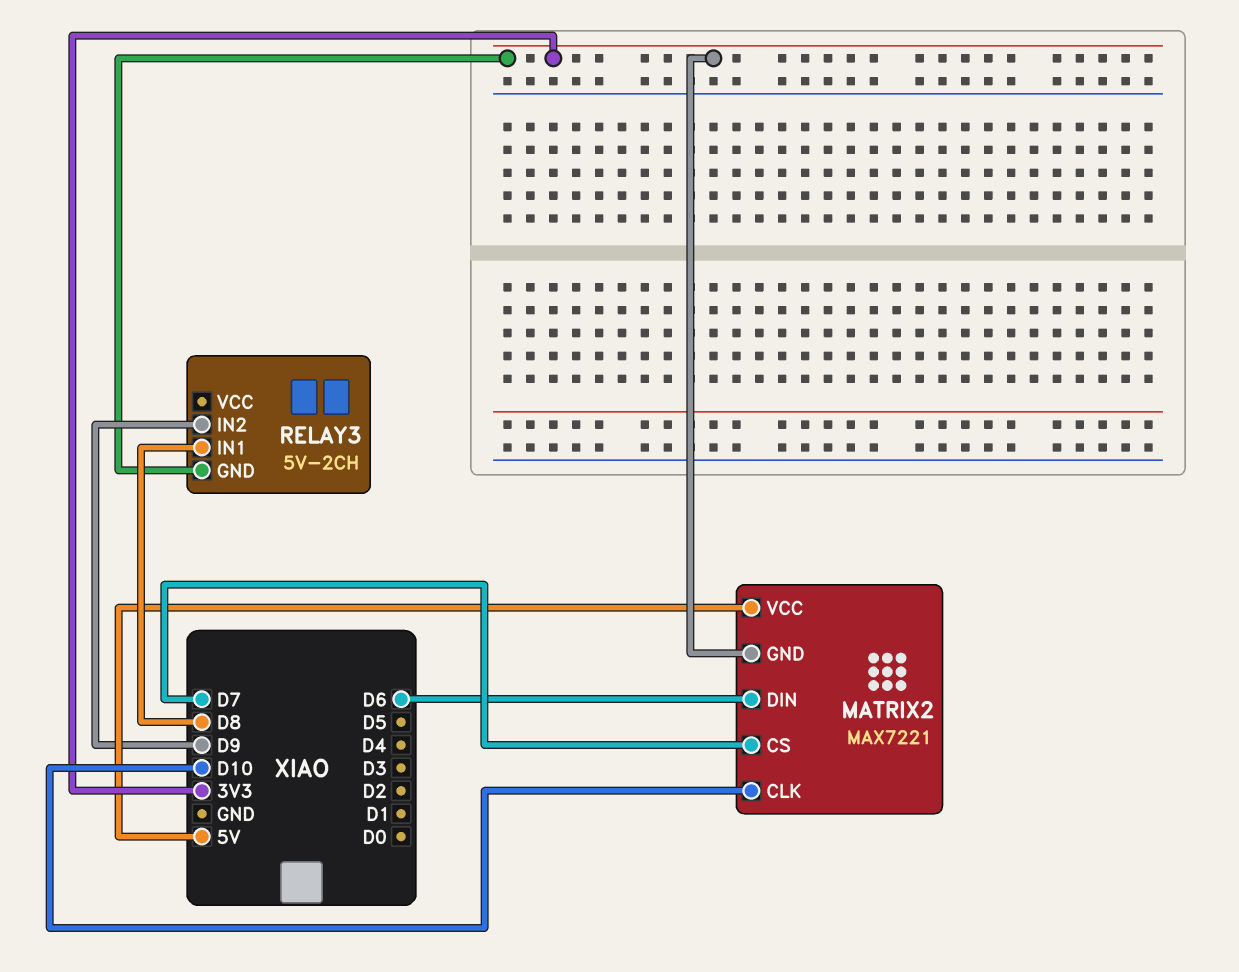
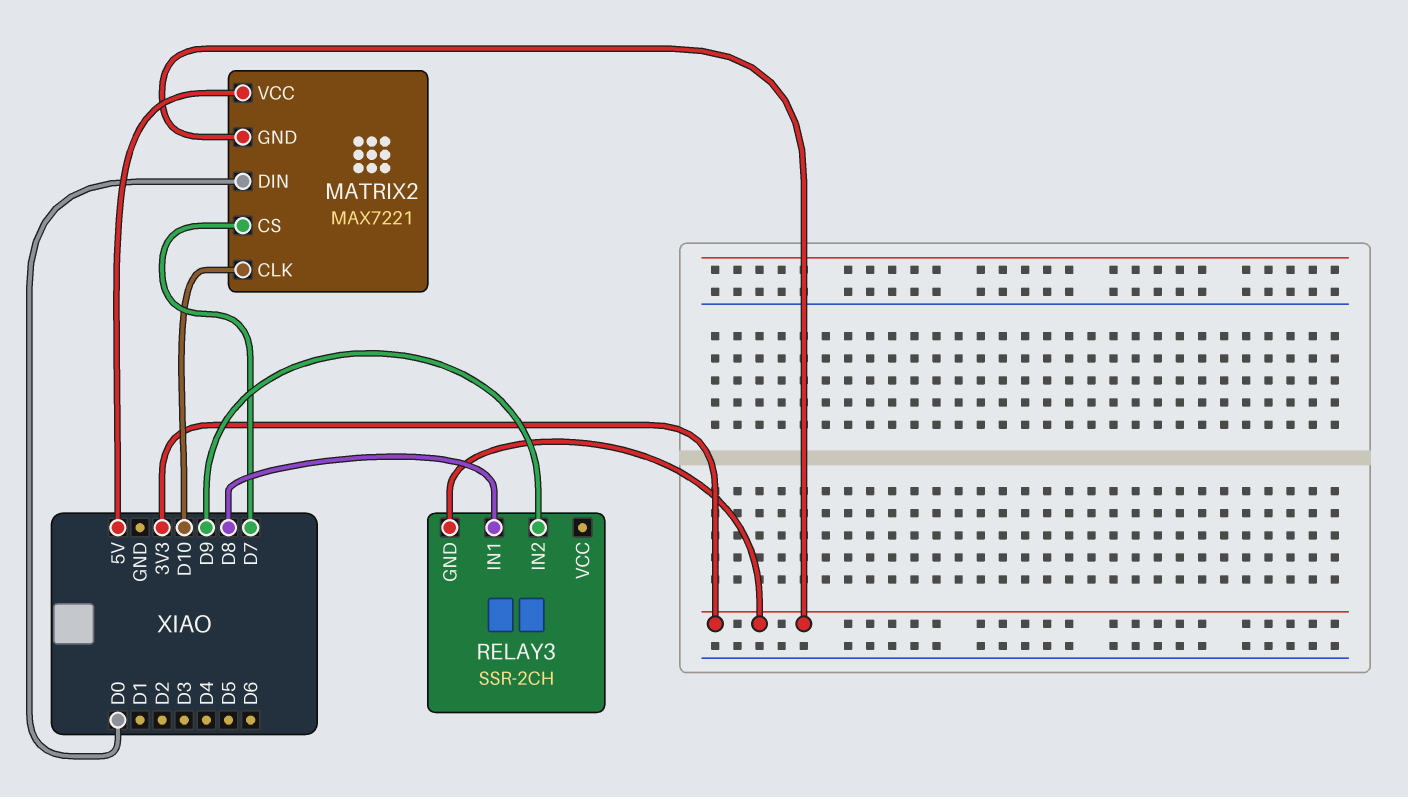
MATRIX2 pin DIN: D6 -> D0
RELAY3: 5V-2CH -> SSR-2CH

